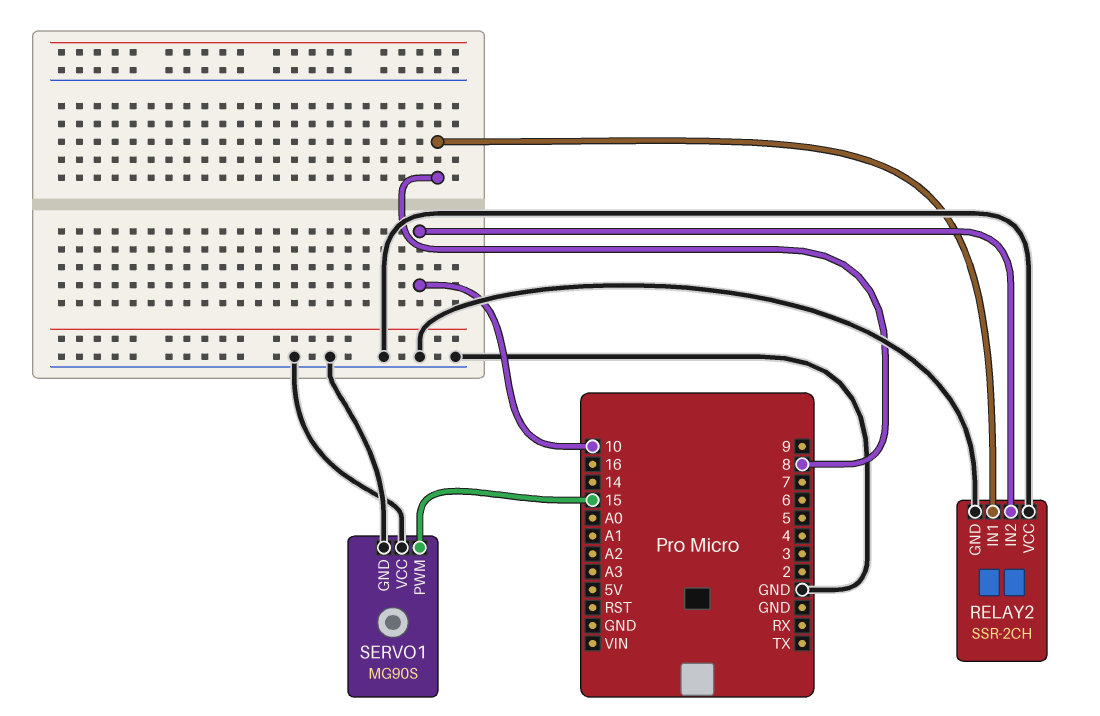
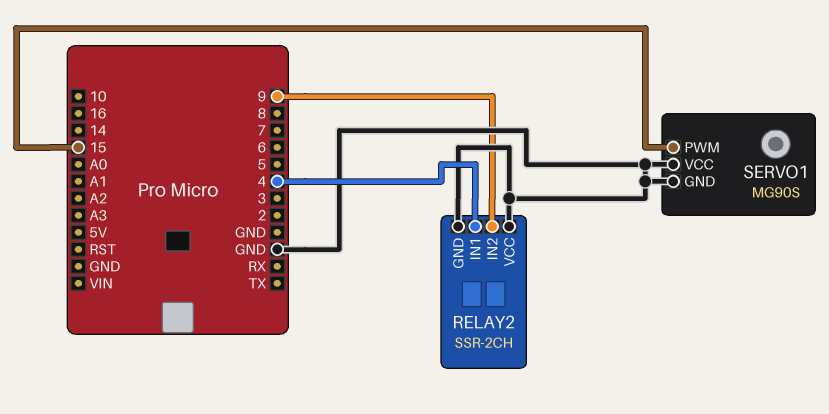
RELAY2 pin IN1: 8 -> 4
RELAY2 pin IN2: 10 -> 9

